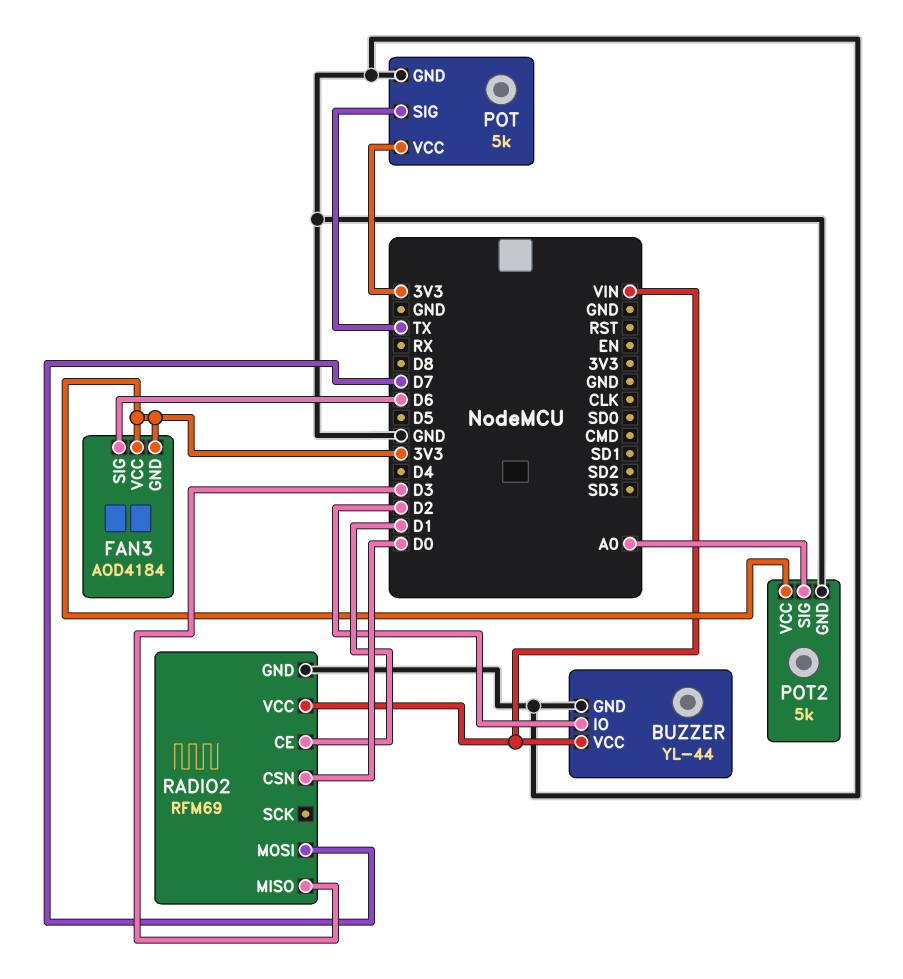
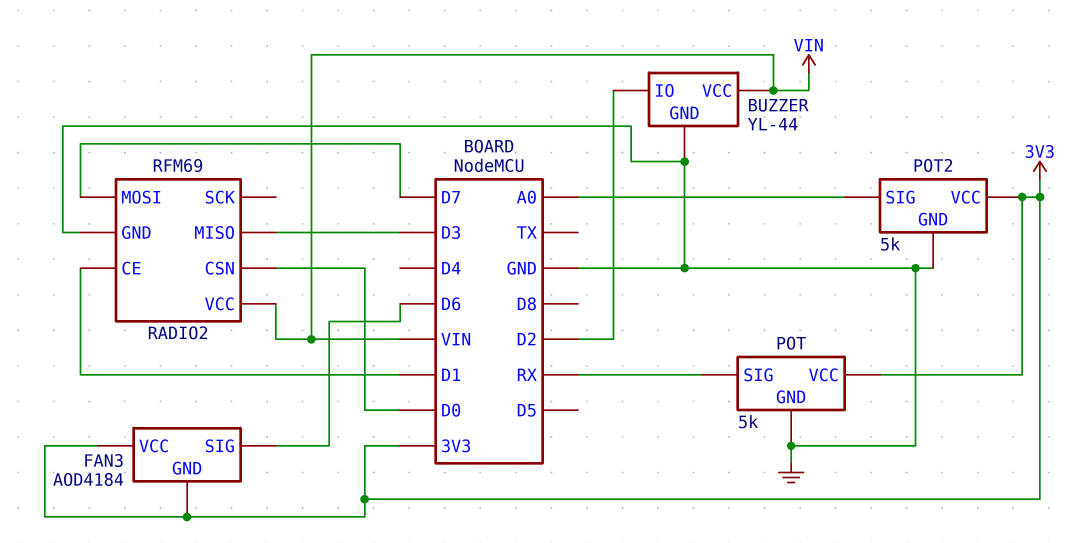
POT pin SIG: TX -> RX

